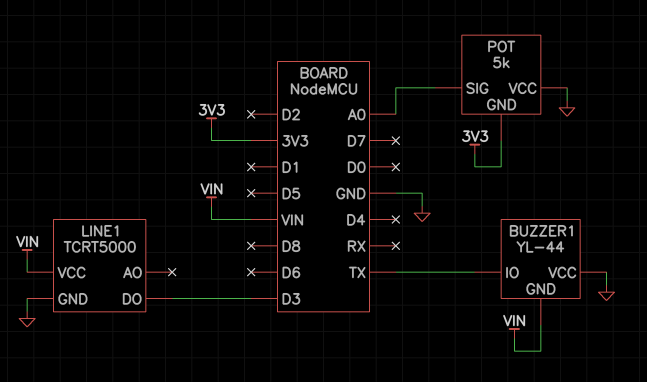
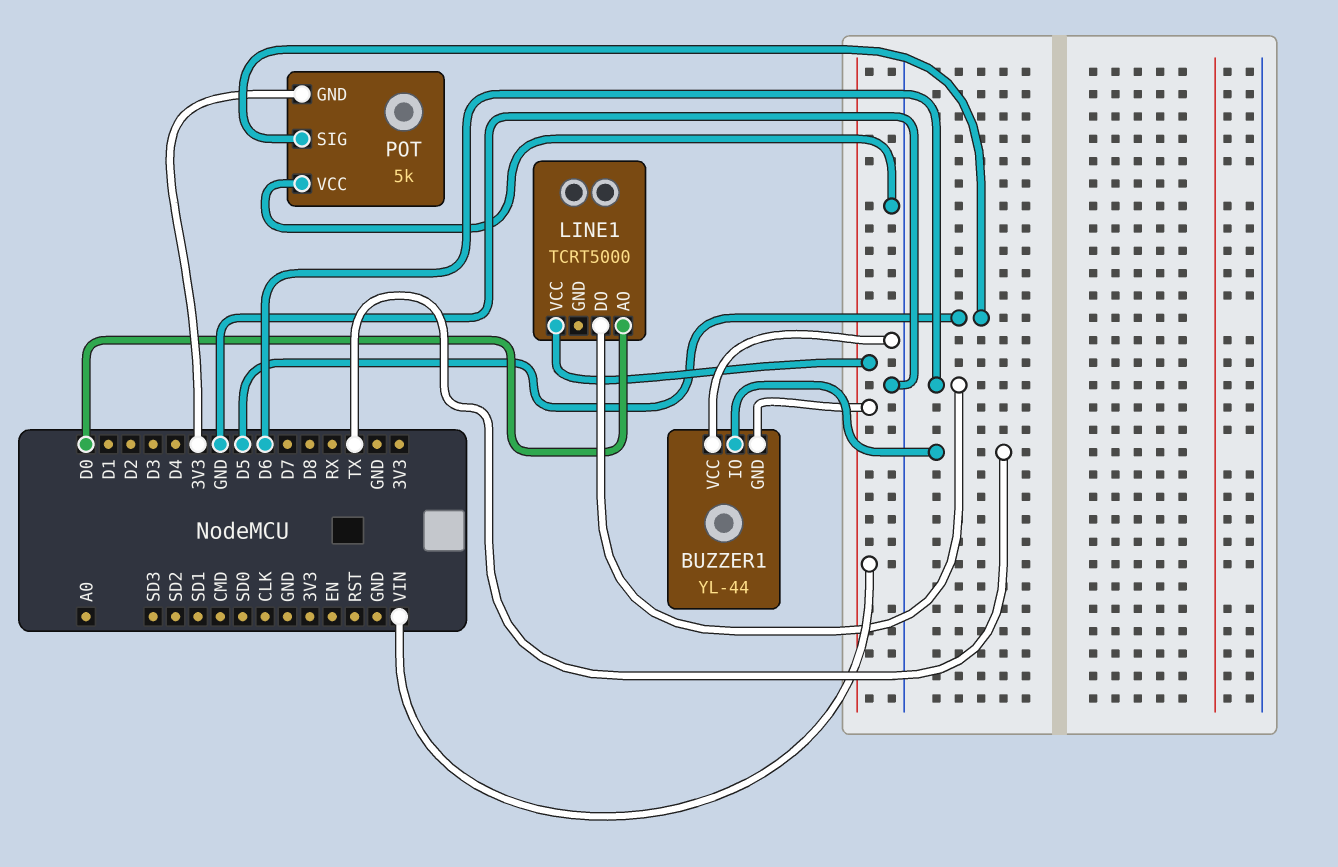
LINE1 pin AO: none -> D0
LINE1 pin DO: D3 -> D6
LINE1 pin GND: GND -> none
POT pin SIG: A0 -> D5

